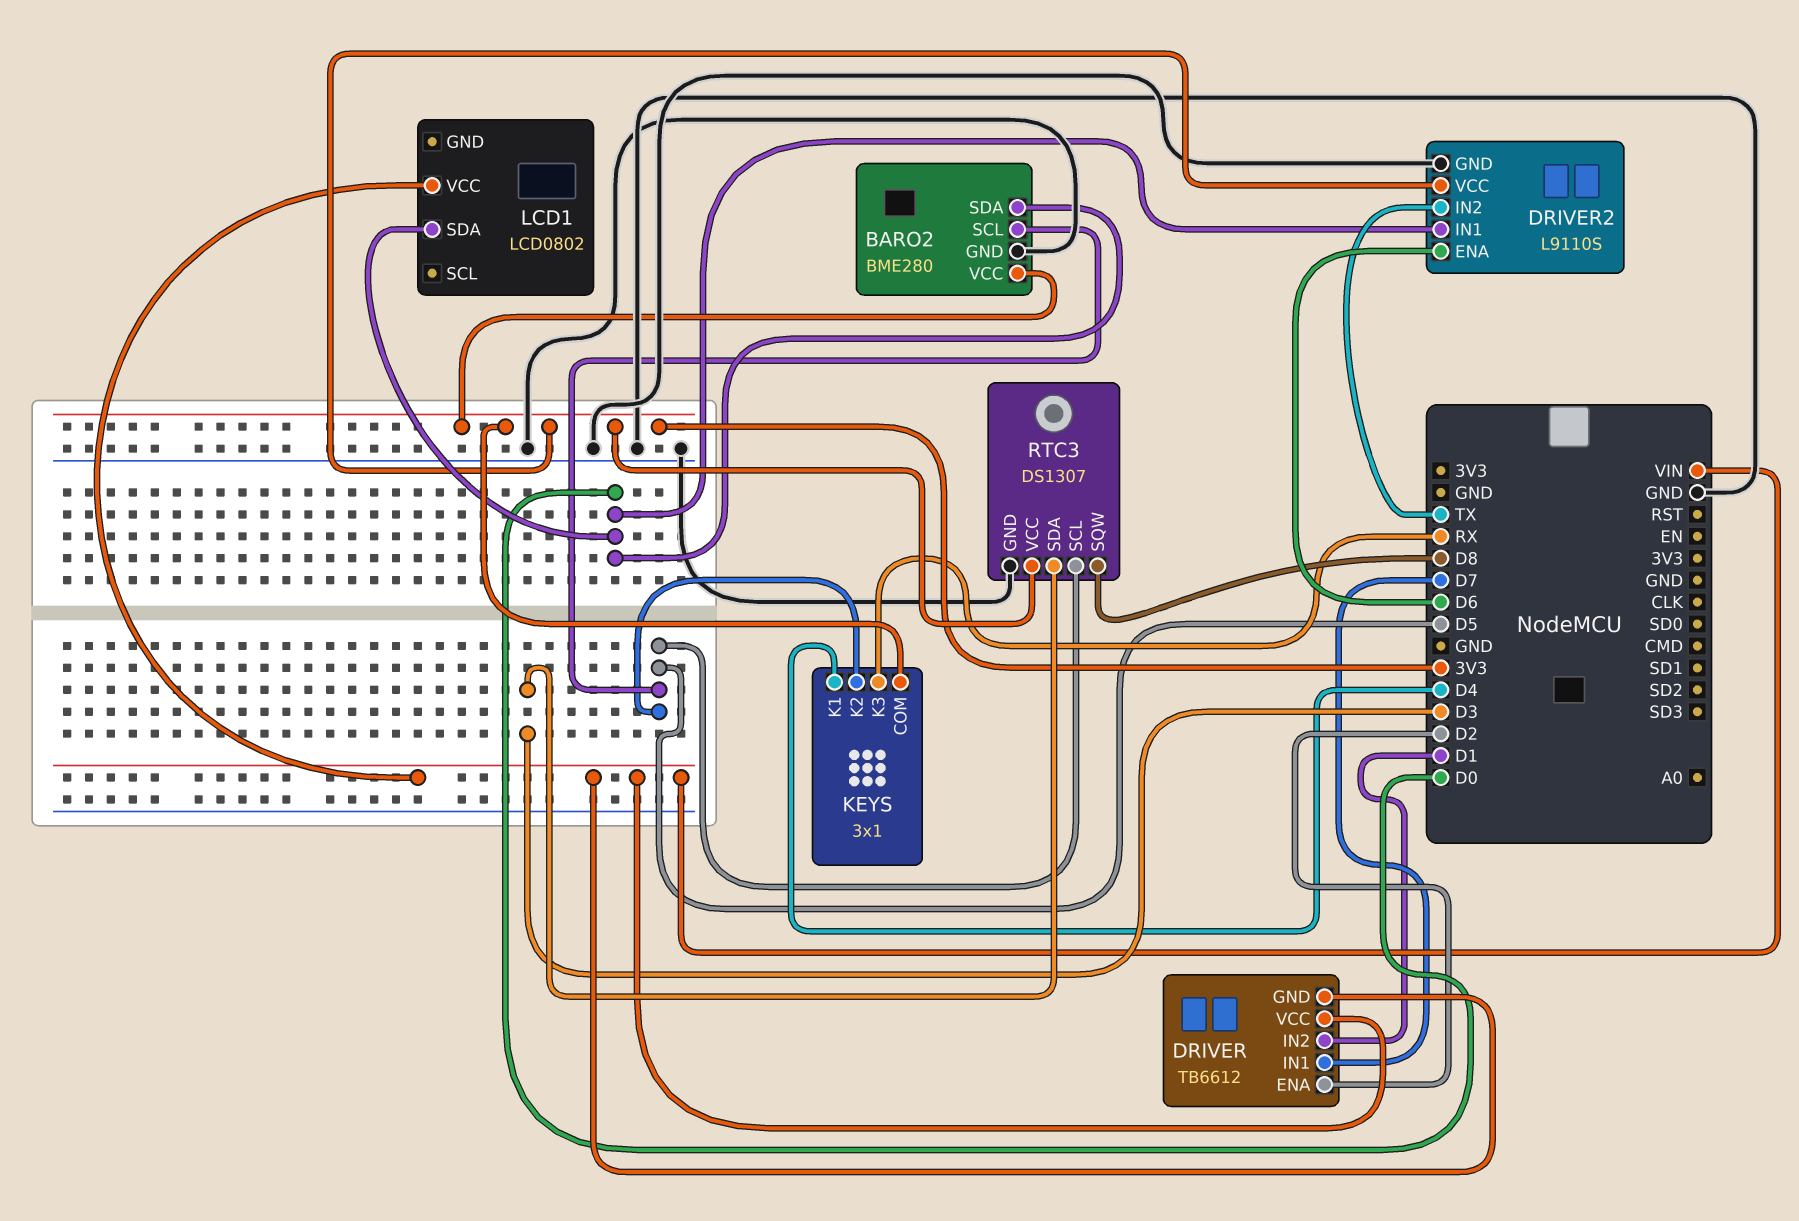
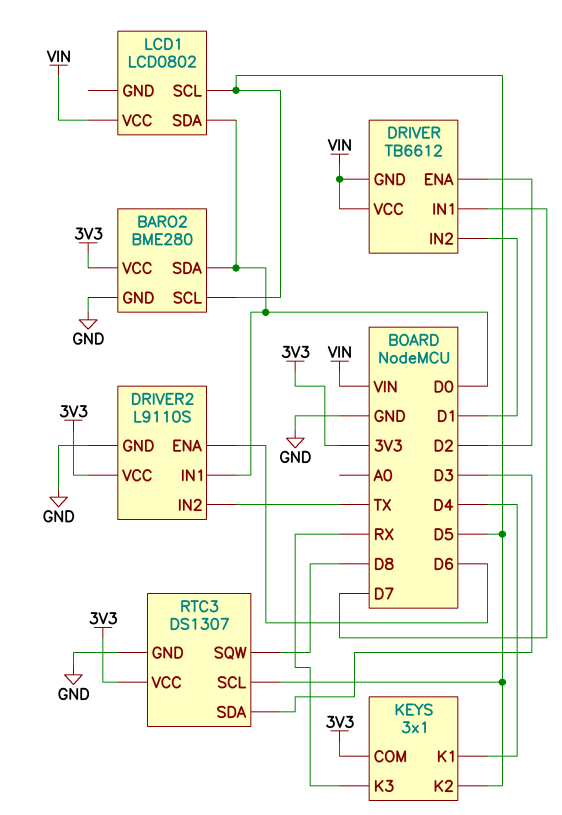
LCD1 pin SCL: none -> D5

